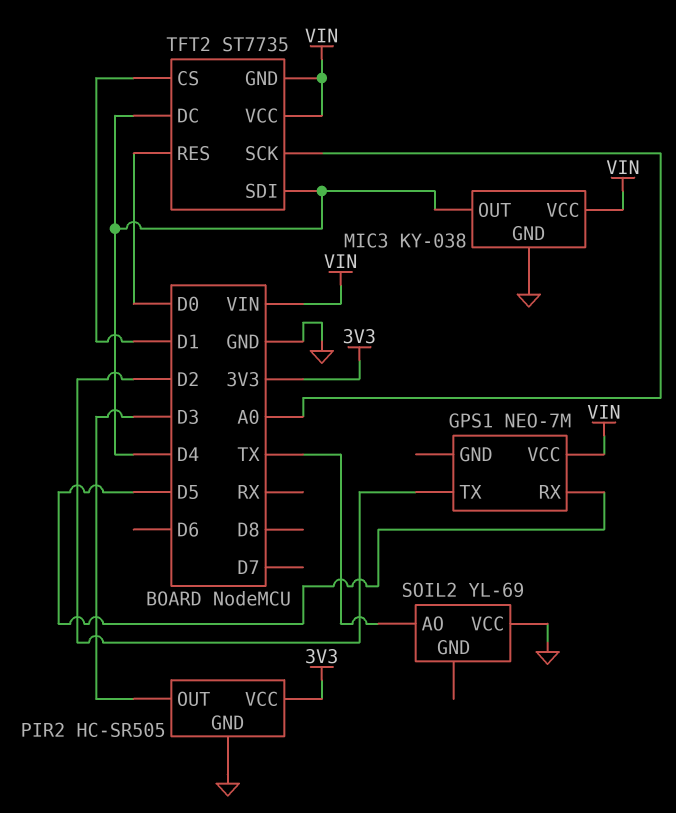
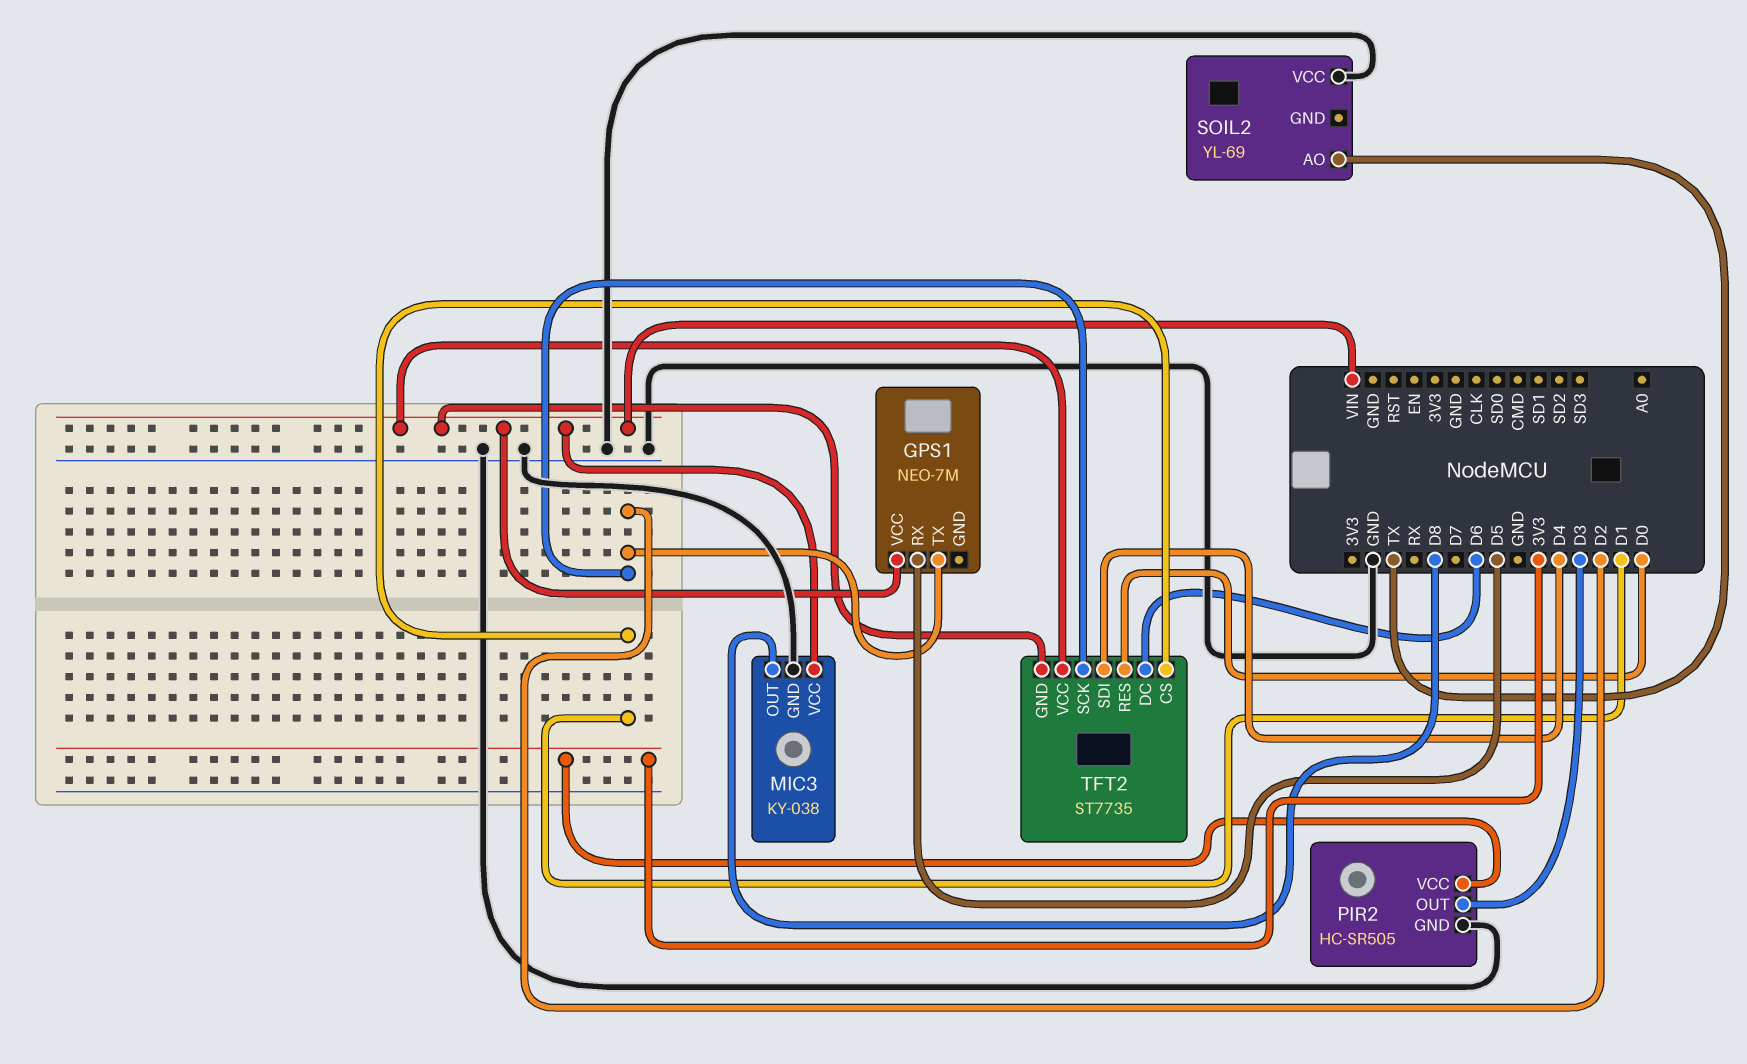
MIC3 pin OUT: D4 -> D8
TFT2 pin DC: D4 -> D6
TFT2 pin SCK: A0 -> D2

